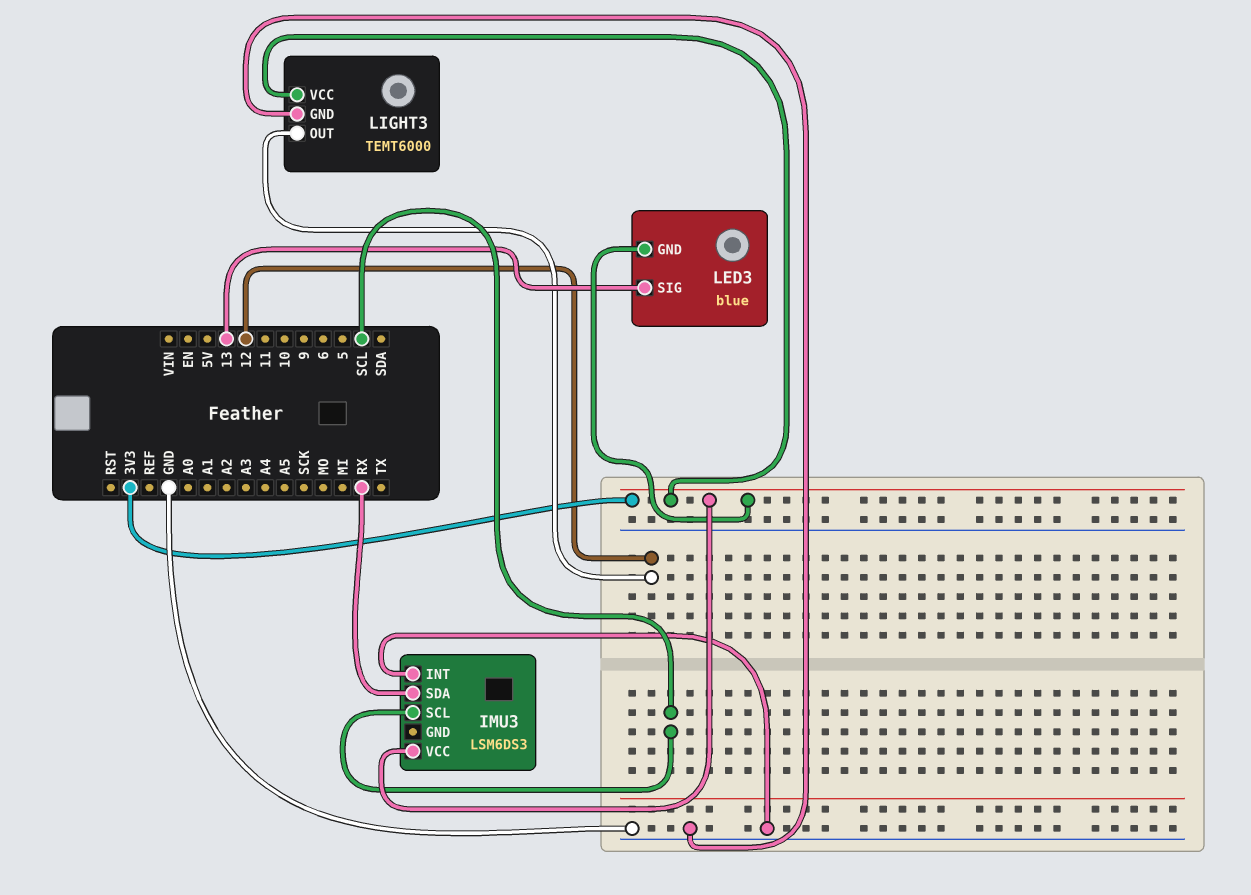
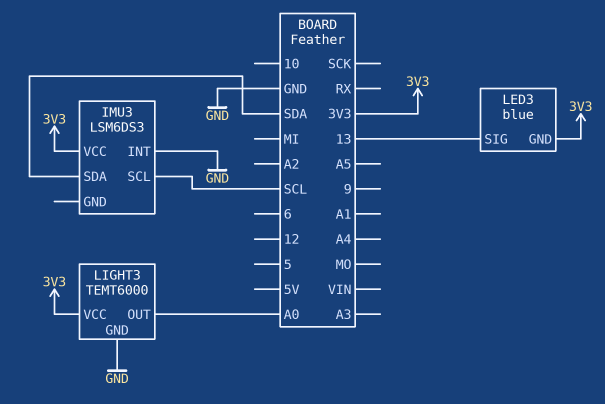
IMU3 pin SDA: RX -> SDA
LIGHT3 pin OUT: 12 -> A0

